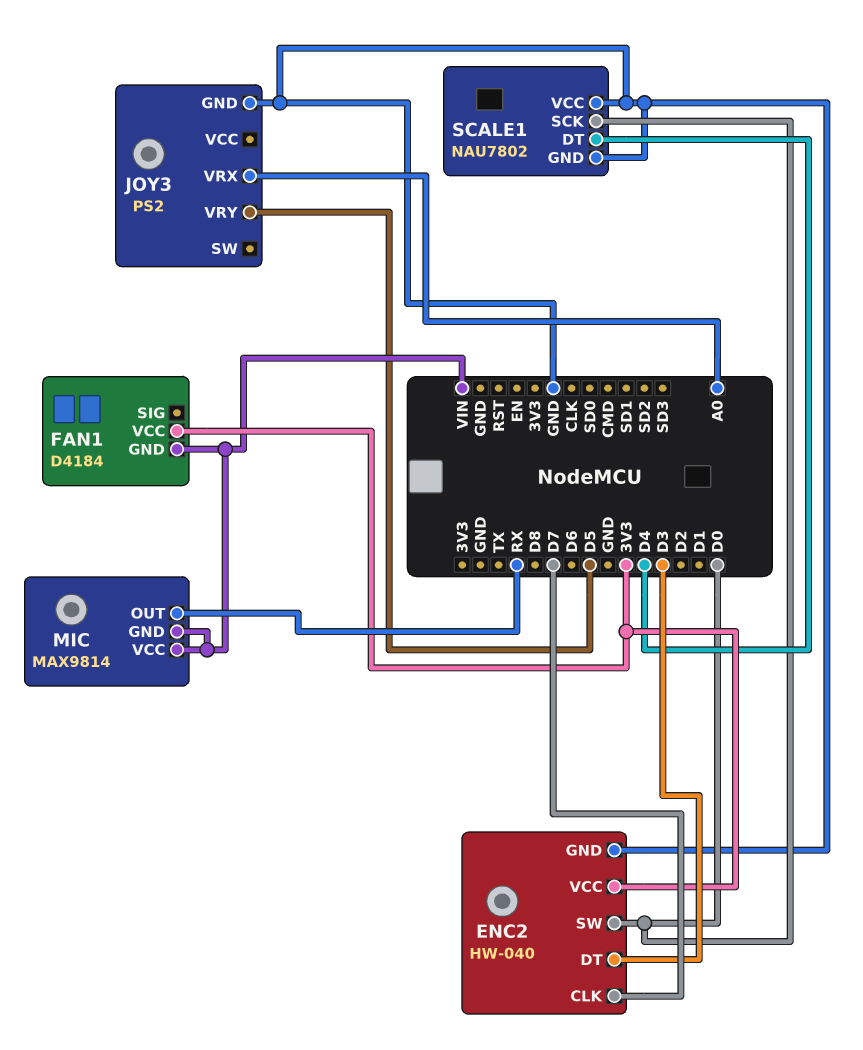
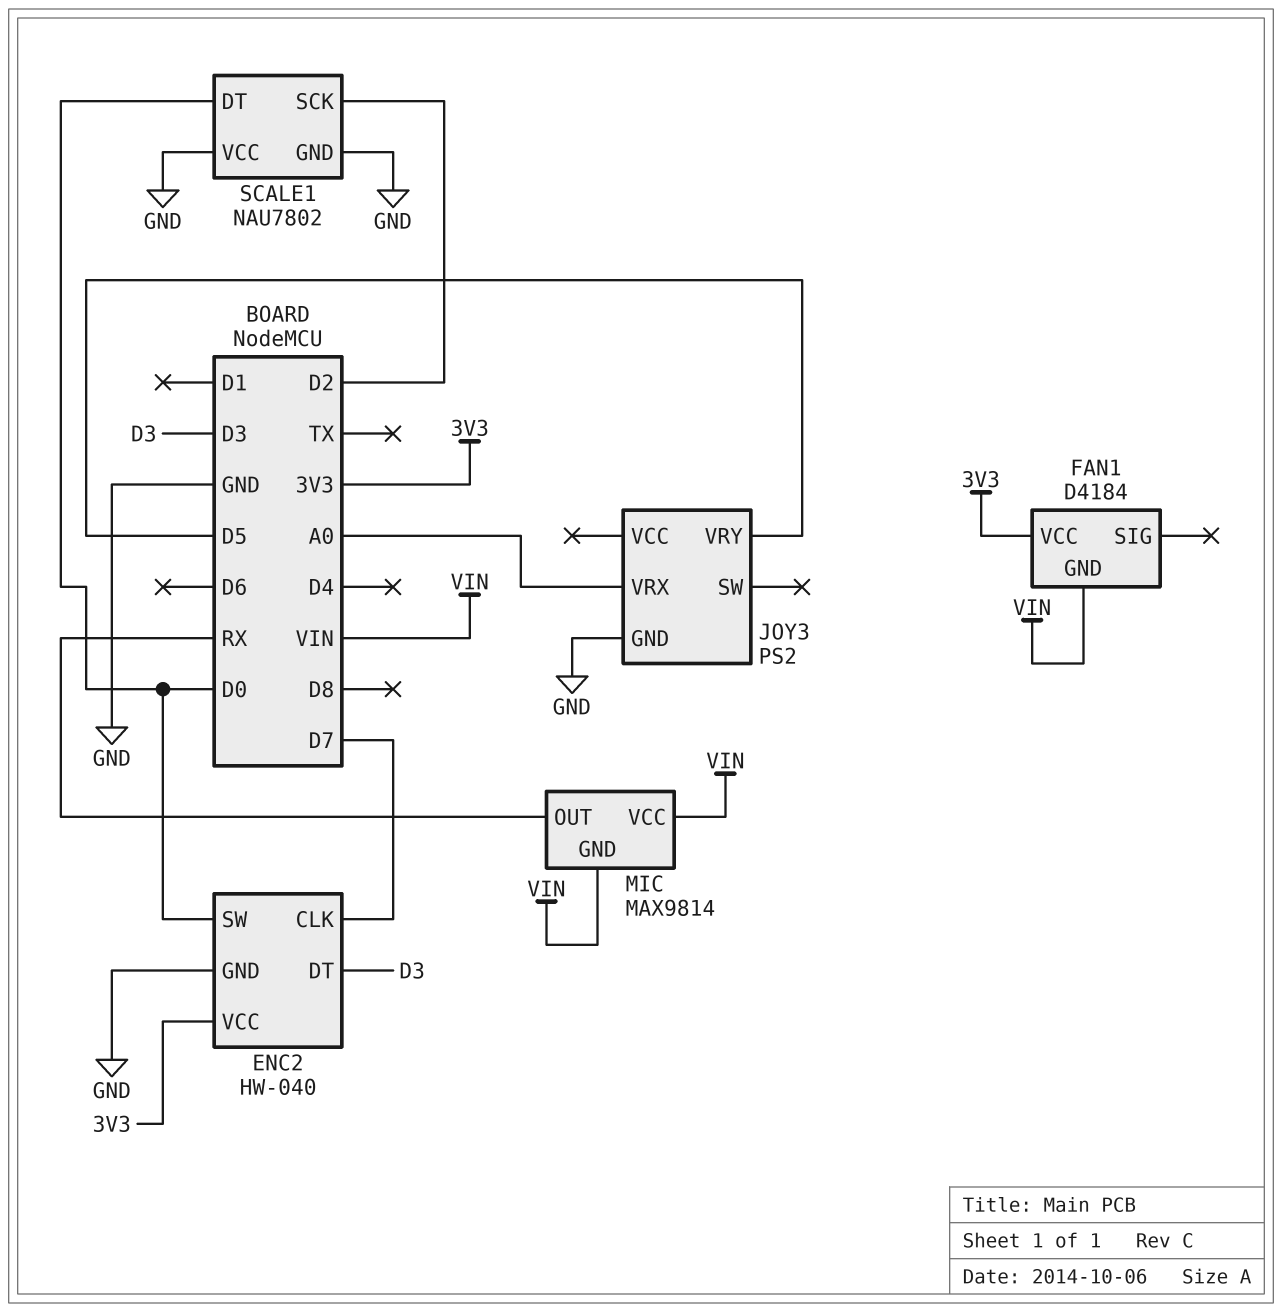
SCALE1 pin DT: D4 -> D0
SCALE1 pin SCK: D0 -> D2

